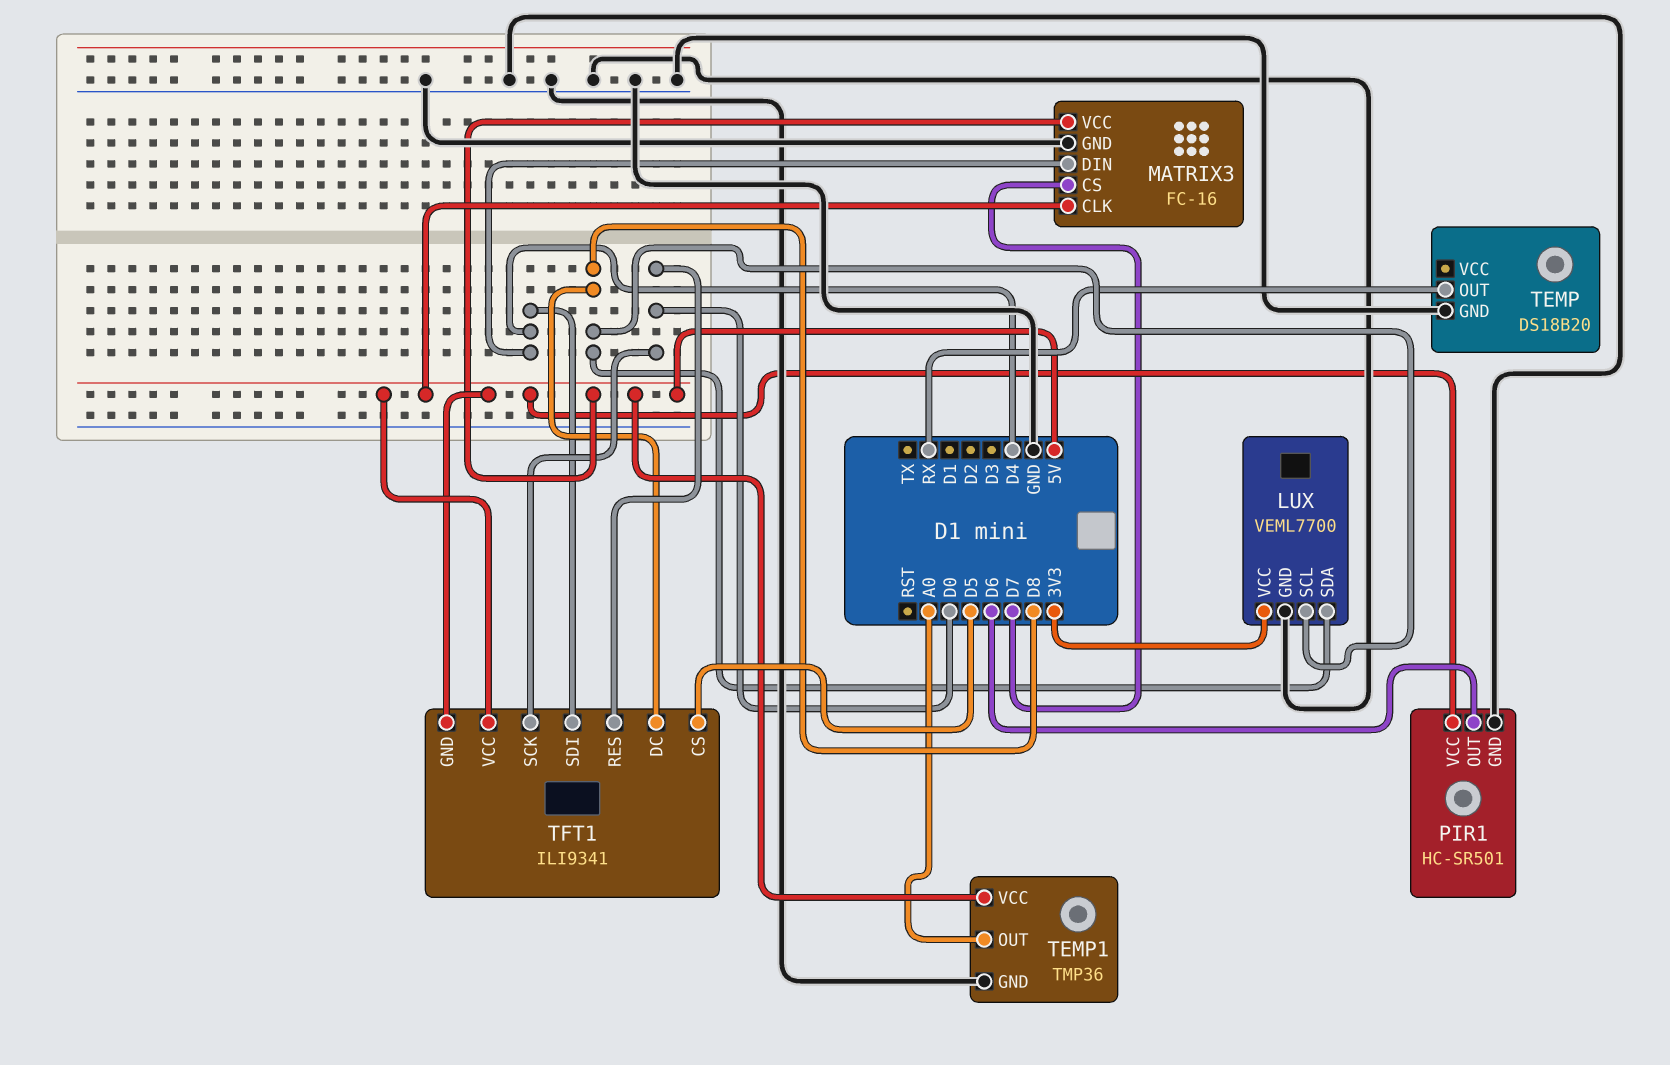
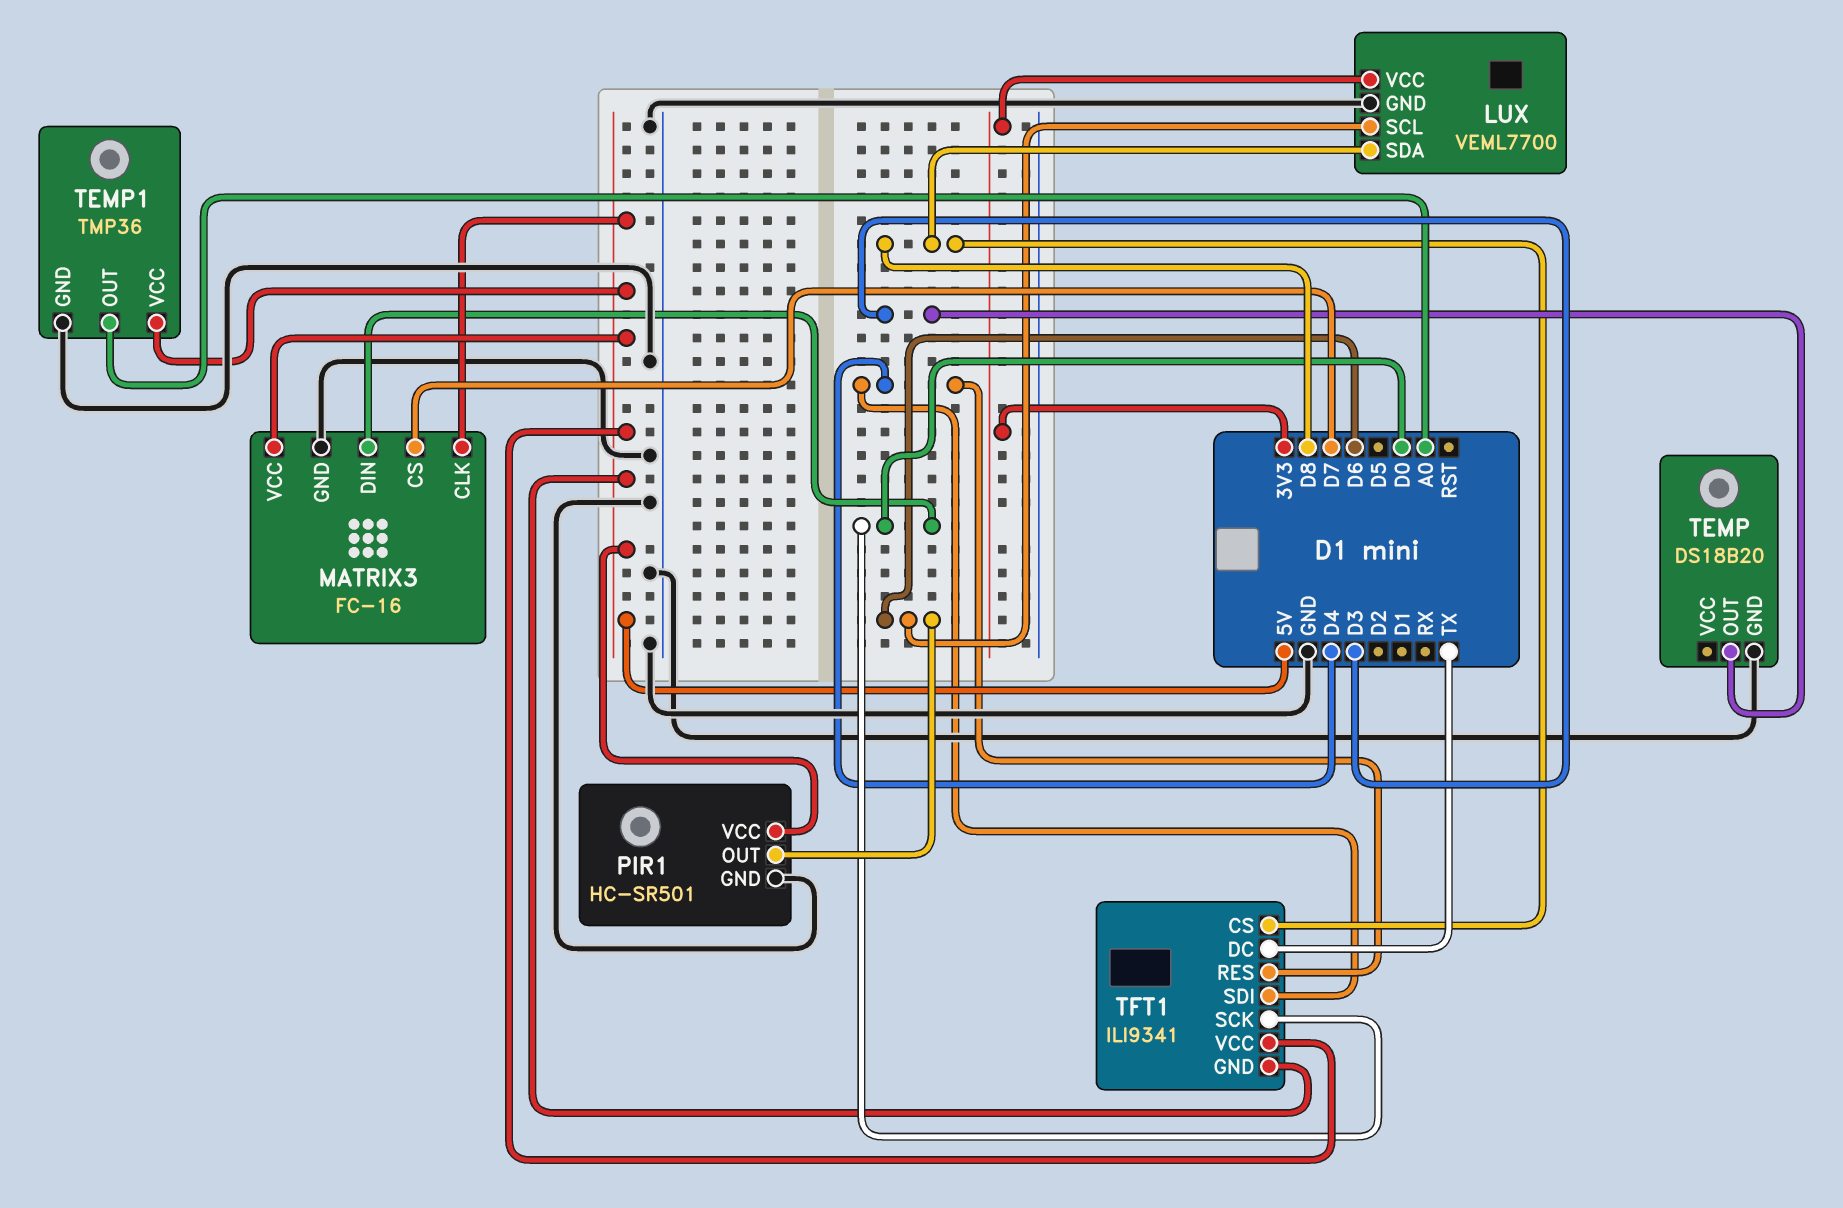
LUX pin SCL: D8 -> D6
MATRIX3 pin DIN: D4 -> D0
TEMP pin OUT: RX -> D3
TFT1 pin CS: D5 -> D8
TFT1 pin DC: D8 -> TX
TFT1 pin RES: D0 -> D4

